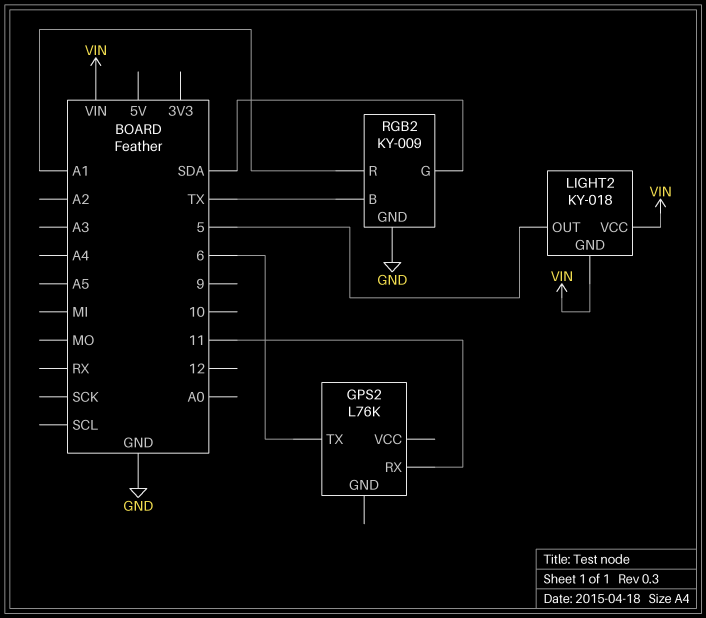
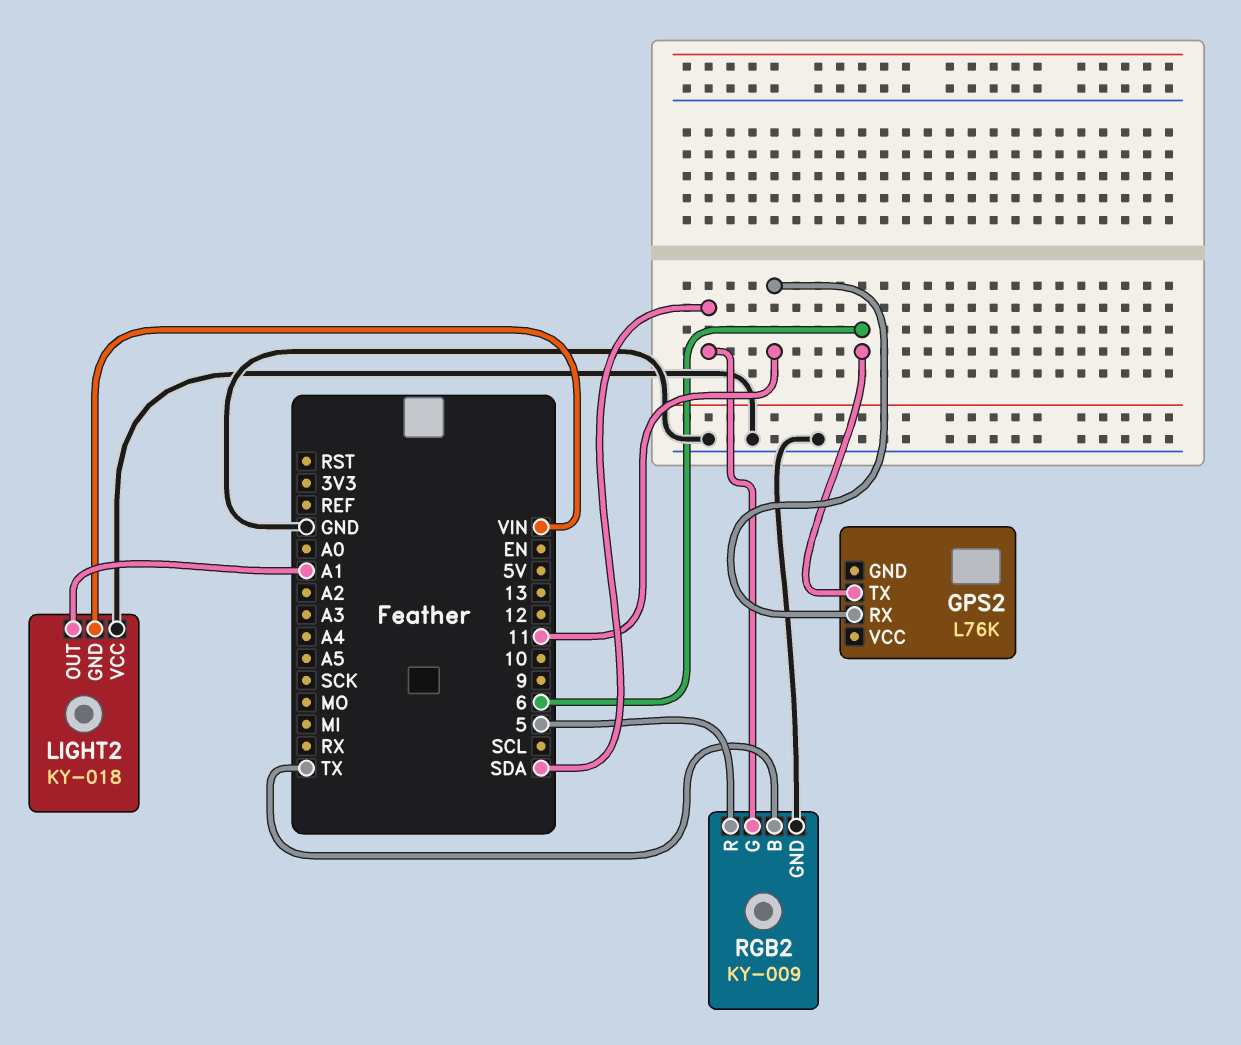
LIGHT2 pin OUT: 5 -> A1
LIGHT2 pin VCC: VIN -> GND
RGB2 pin R: A1 -> 5

